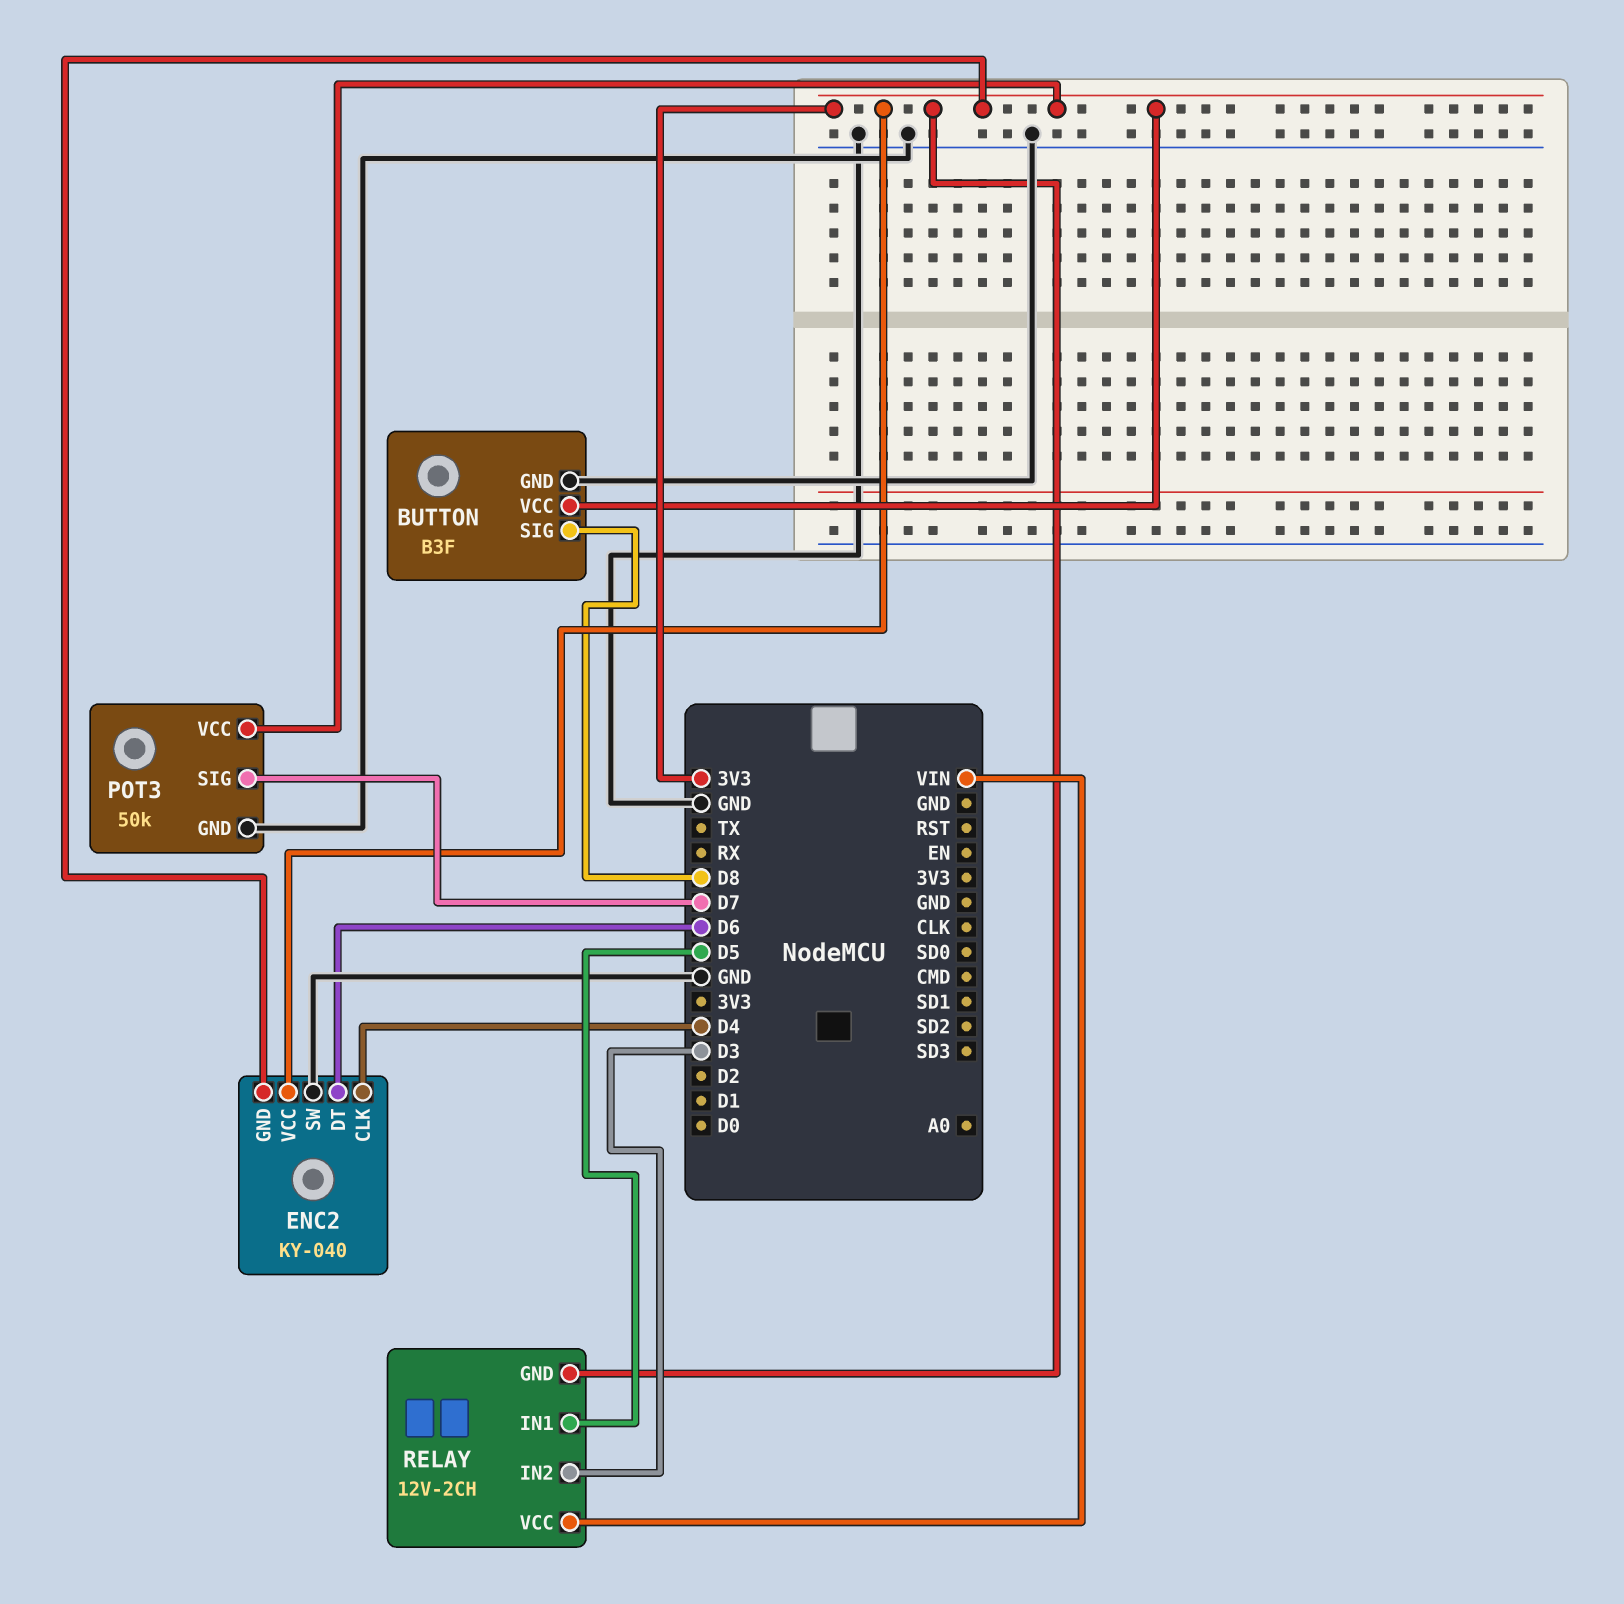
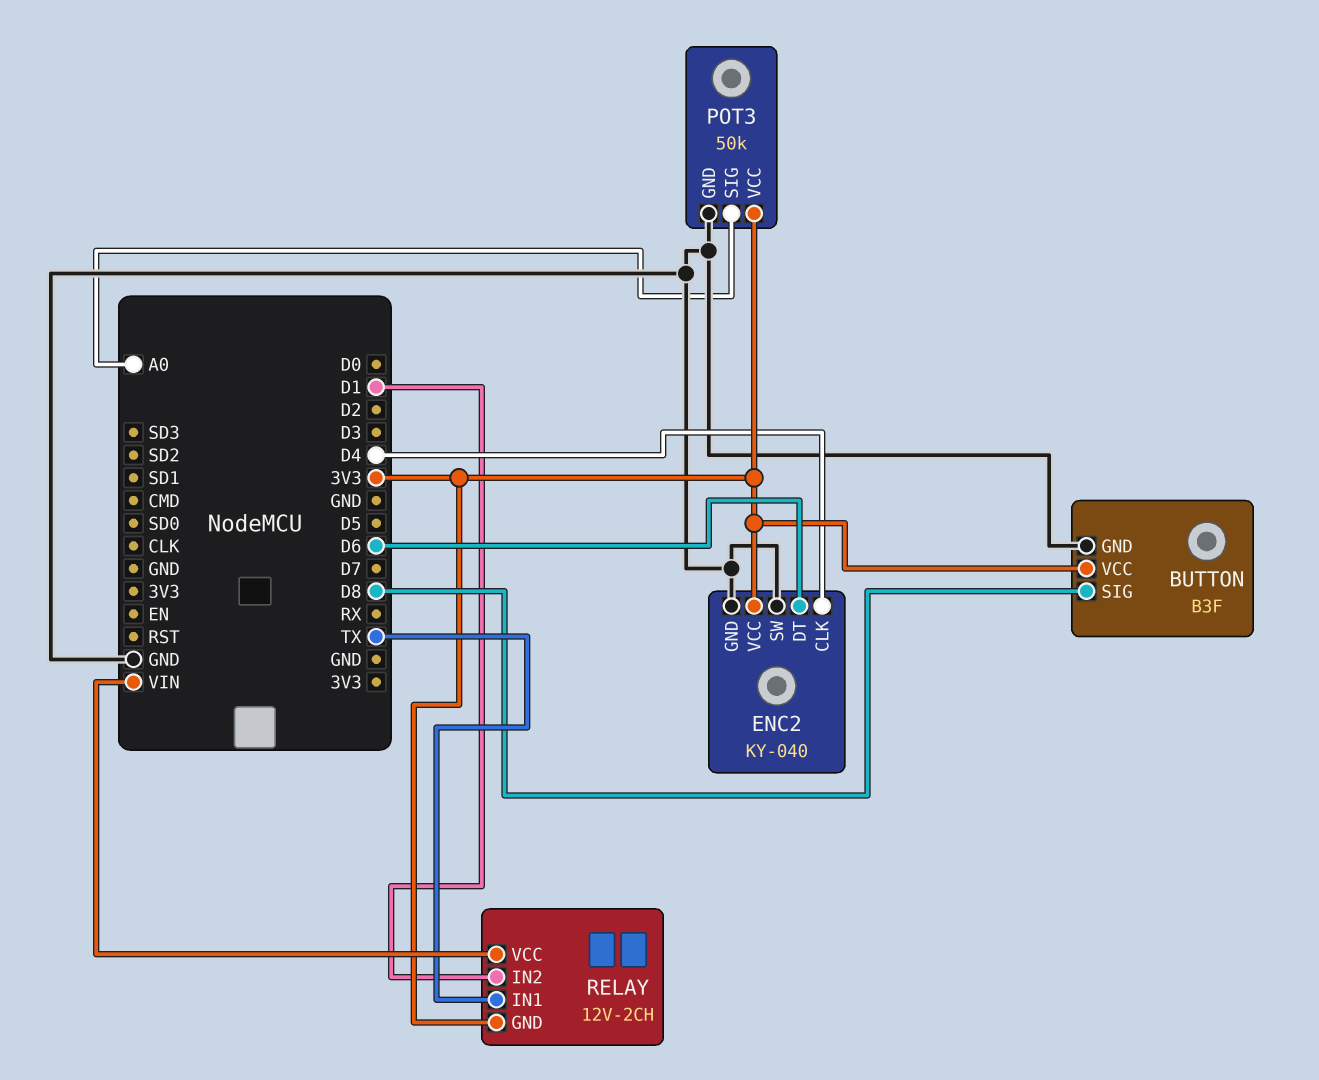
ENC2 pin GND: 3V3 -> GND
POT3 pin SIG: D7 -> A0
RELAY pin IN1: D5 -> TX
RELAY pin IN2: D3 -> D1

